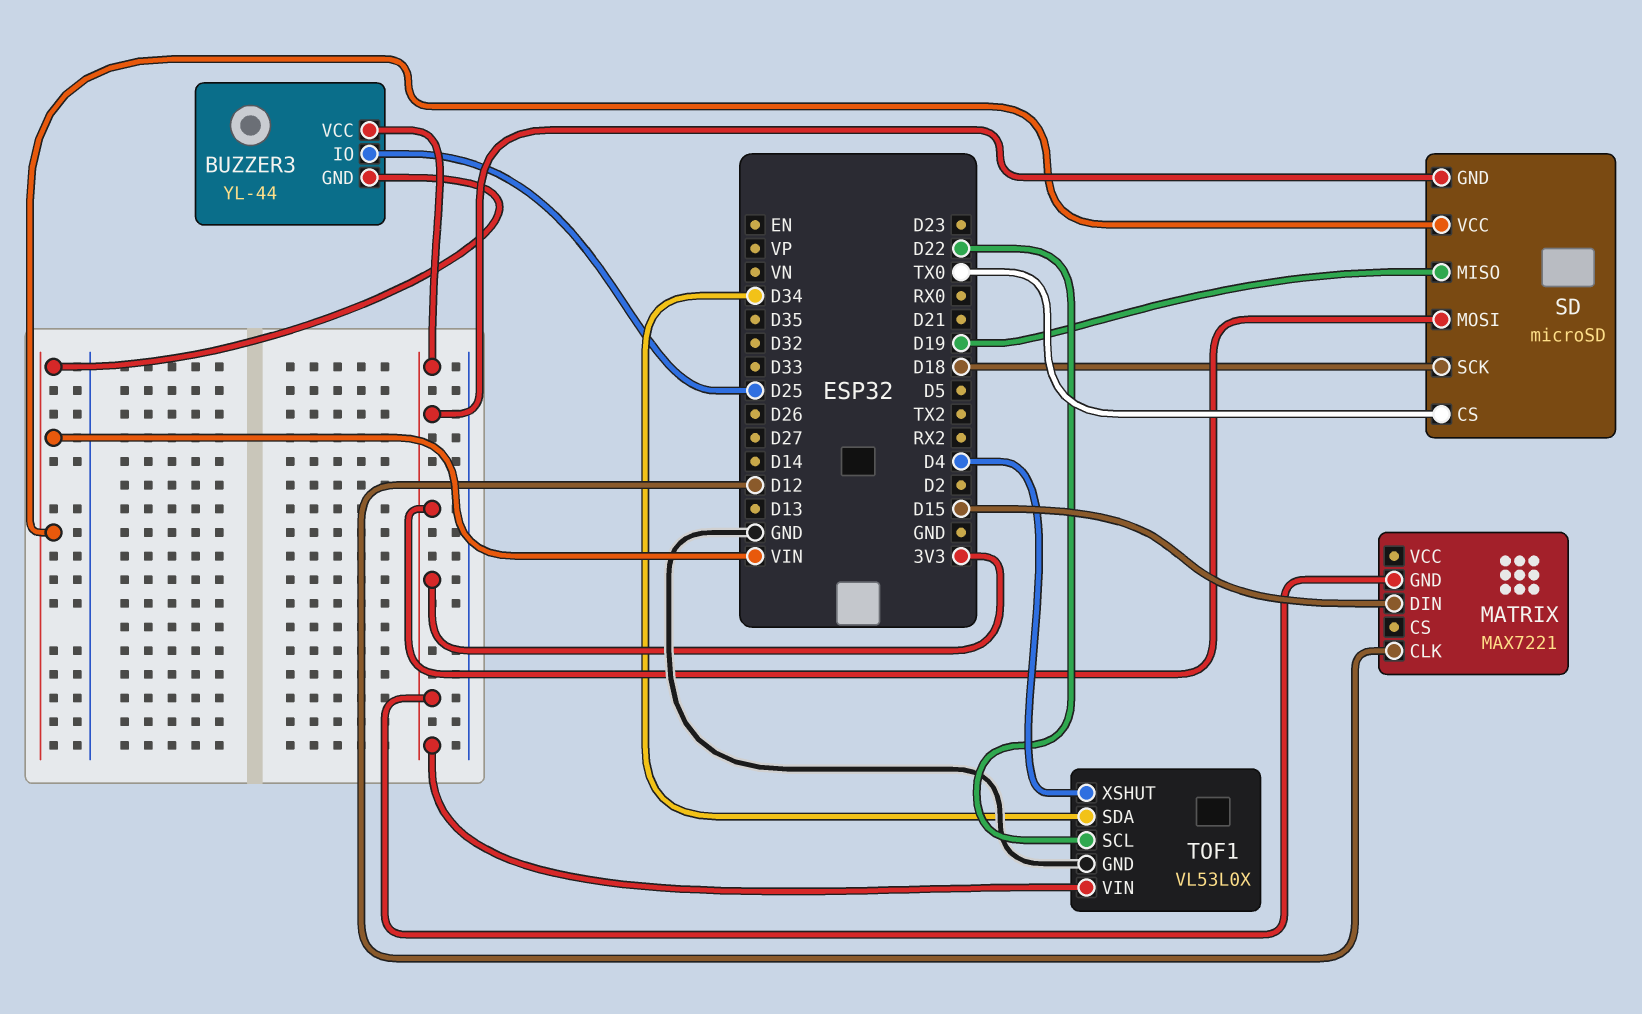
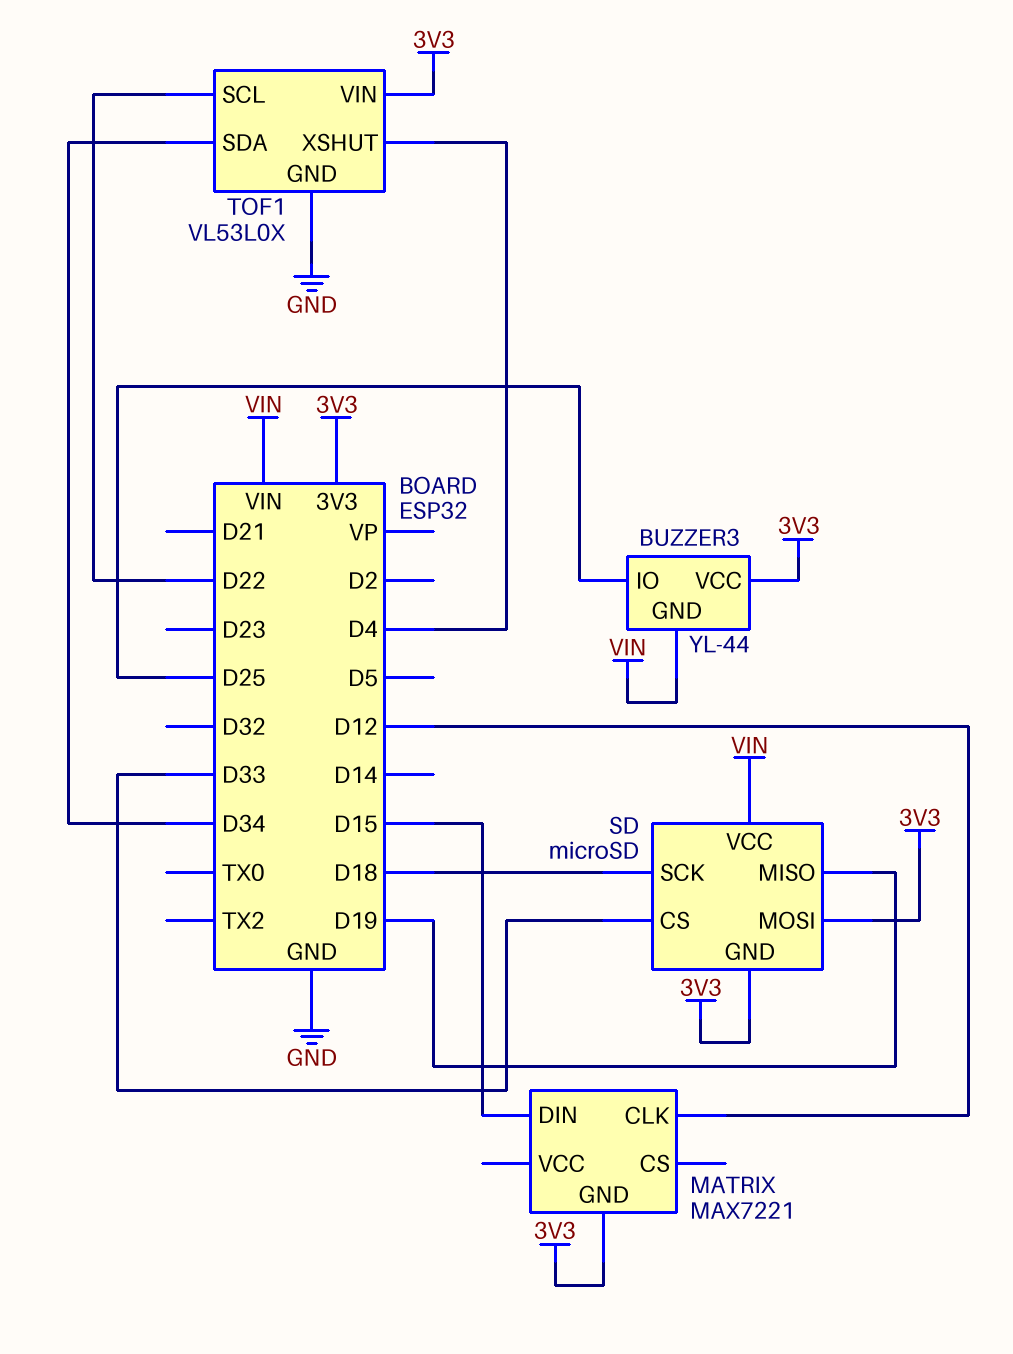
SD pin CS: TX0 -> D33

